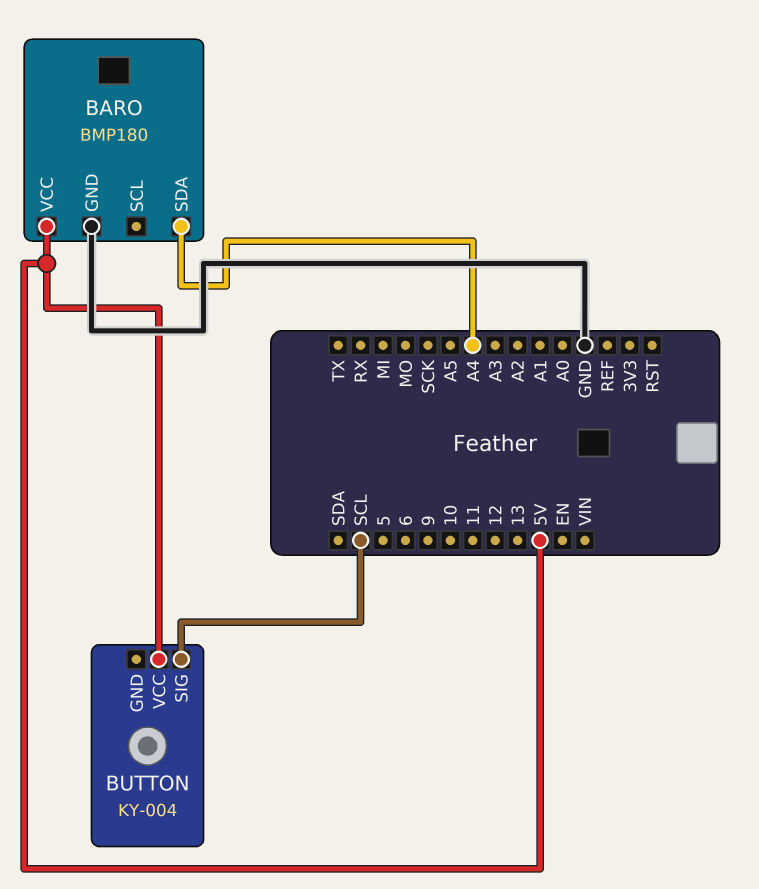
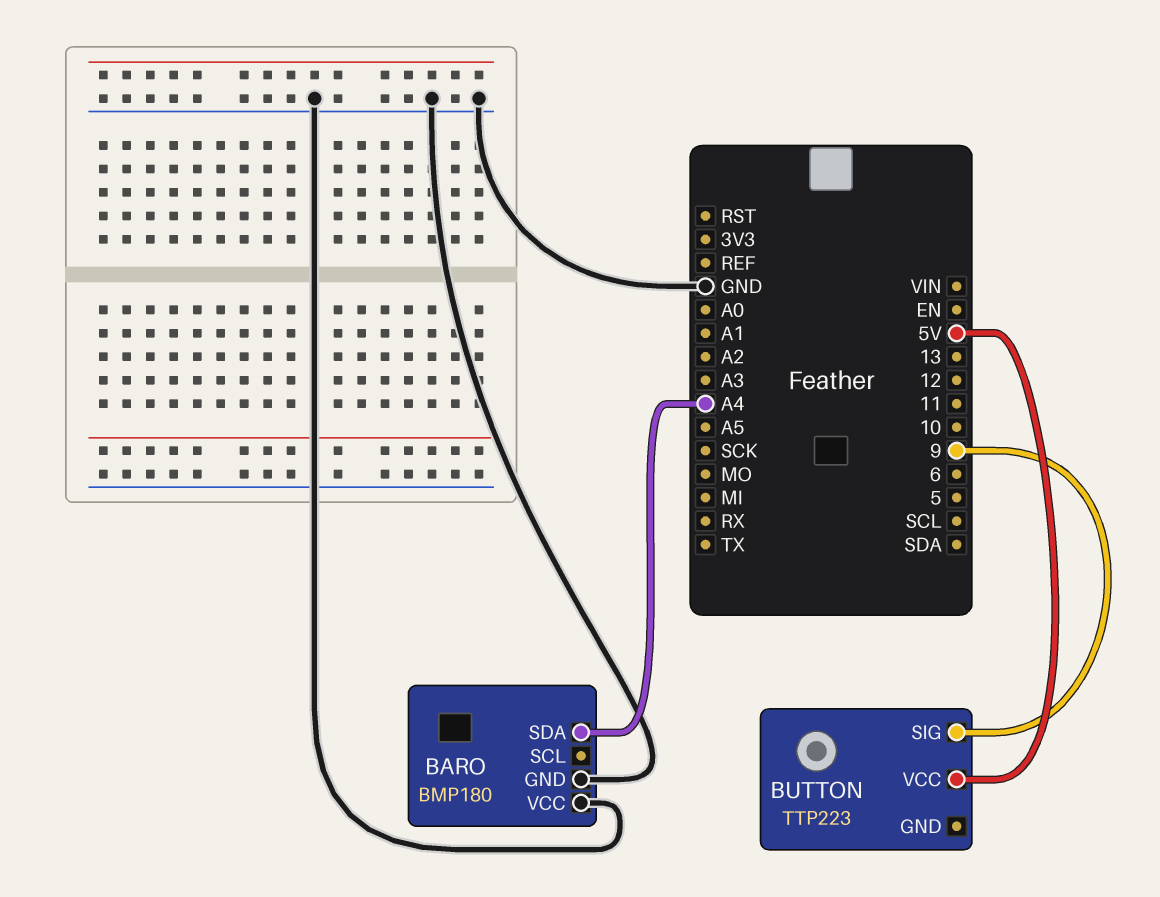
BARO pin VCC: 5V -> GND
BUTTON: KY-004 -> TTP223
BUTTON pin SIG: SCL -> 9

